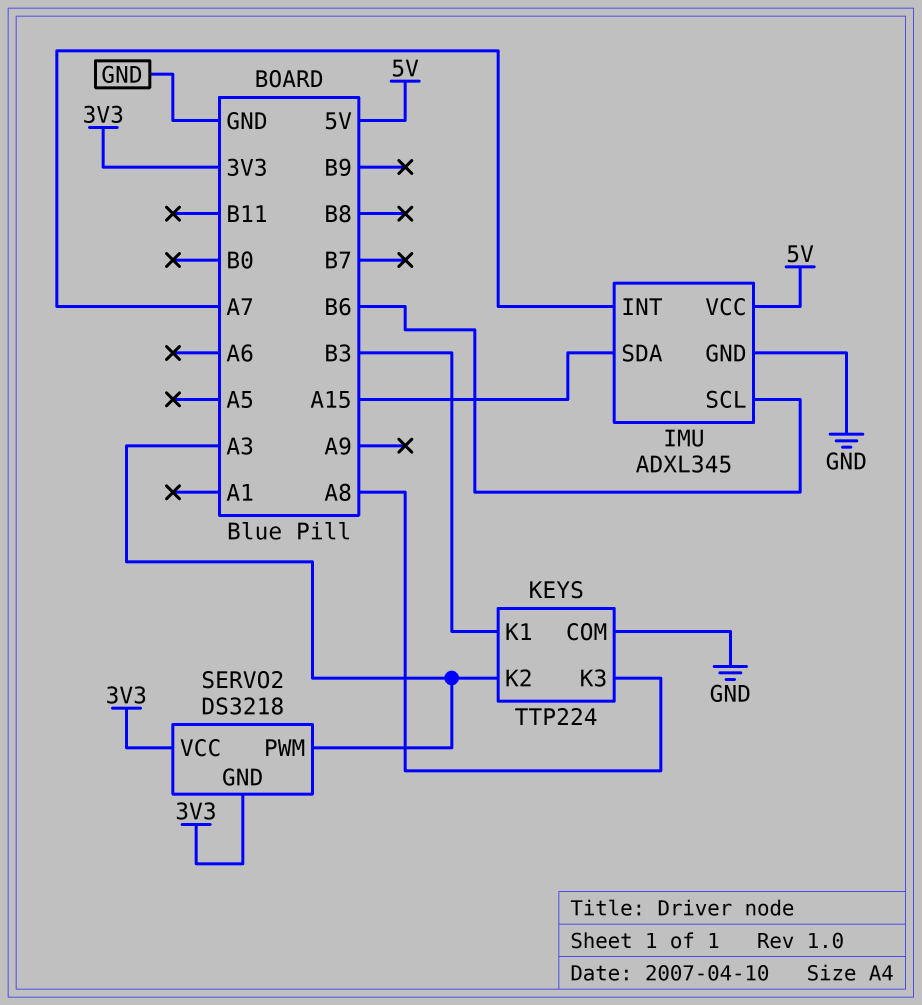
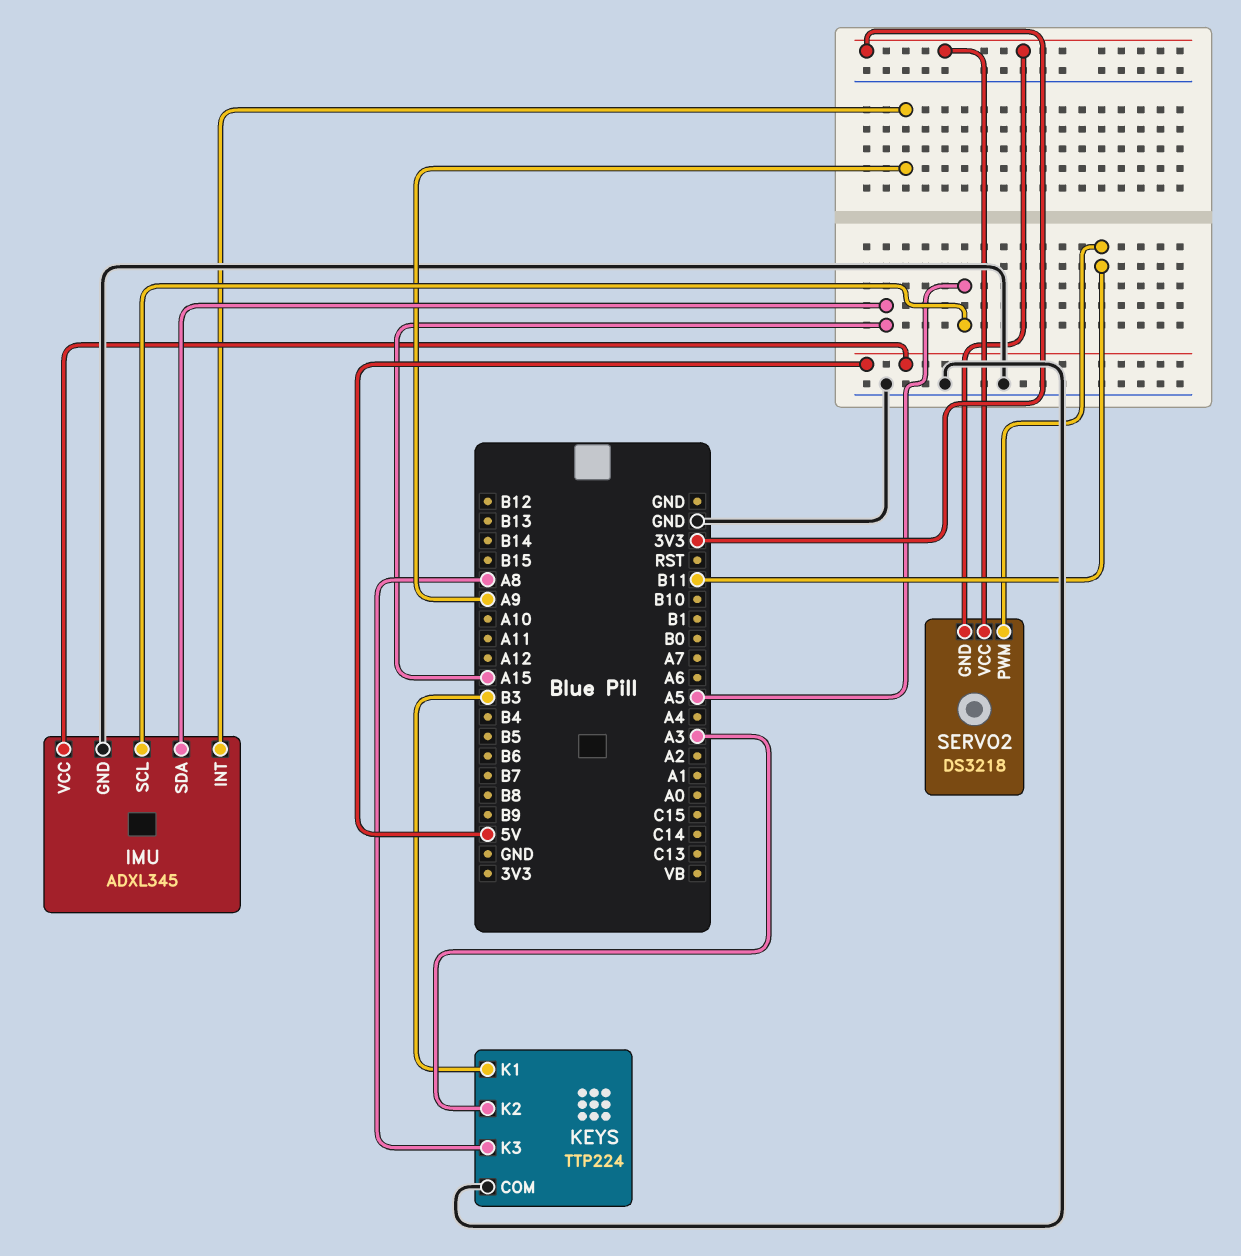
IMU pin INT: A7 -> A9
IMU pin SCL: B6 -> A5
SERVO2 pin PWM: A3 -> B11

